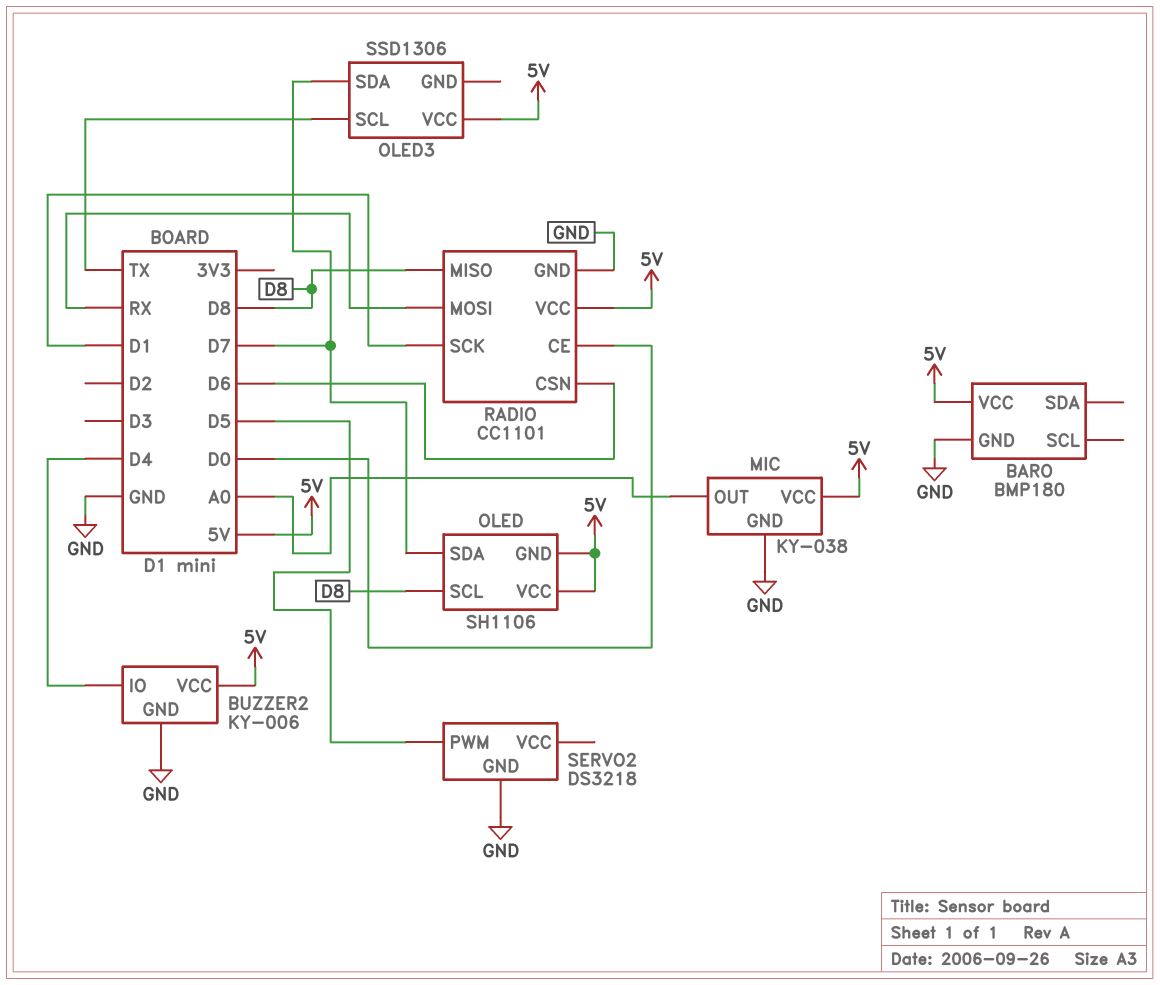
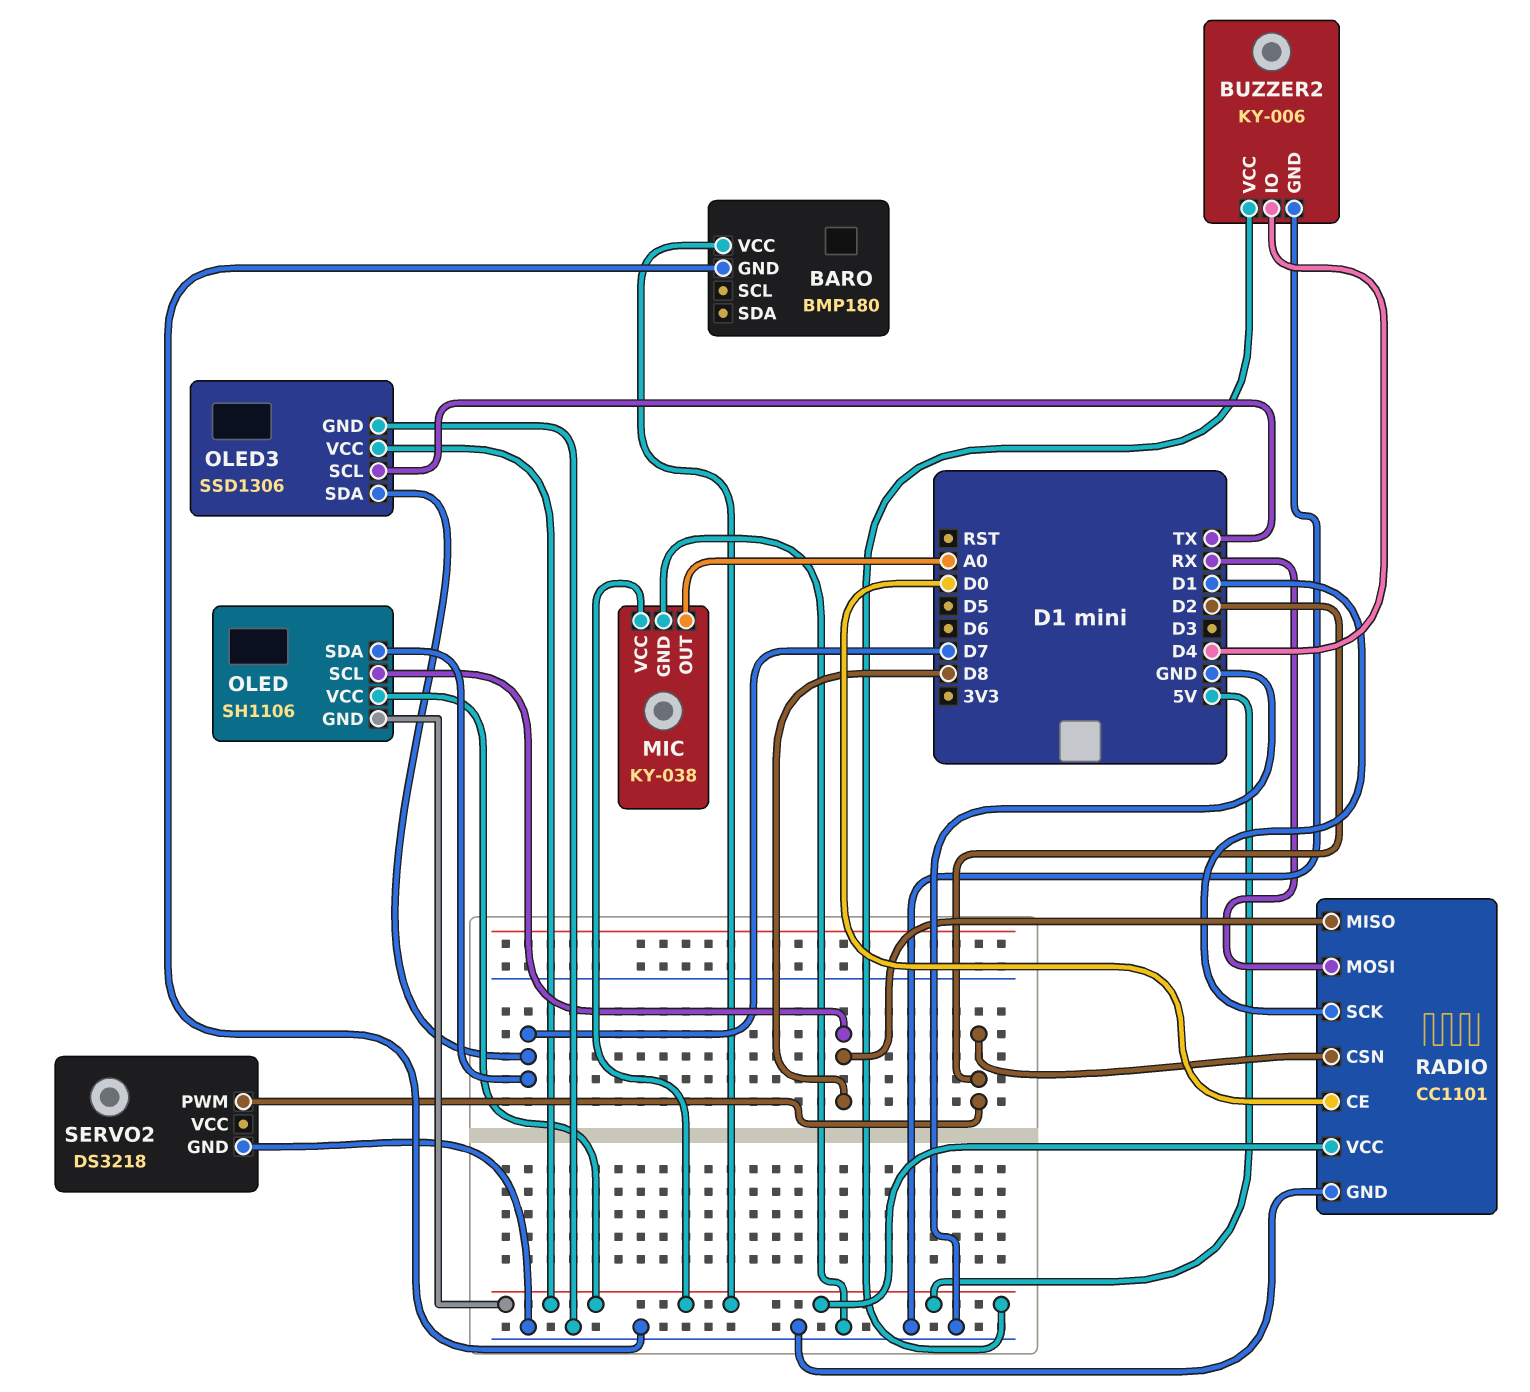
OLED3 pin GND: none -> GND
RADIO pin CSN: D6 -> D2
SERVO2 pin PWM: D5 -> D2

